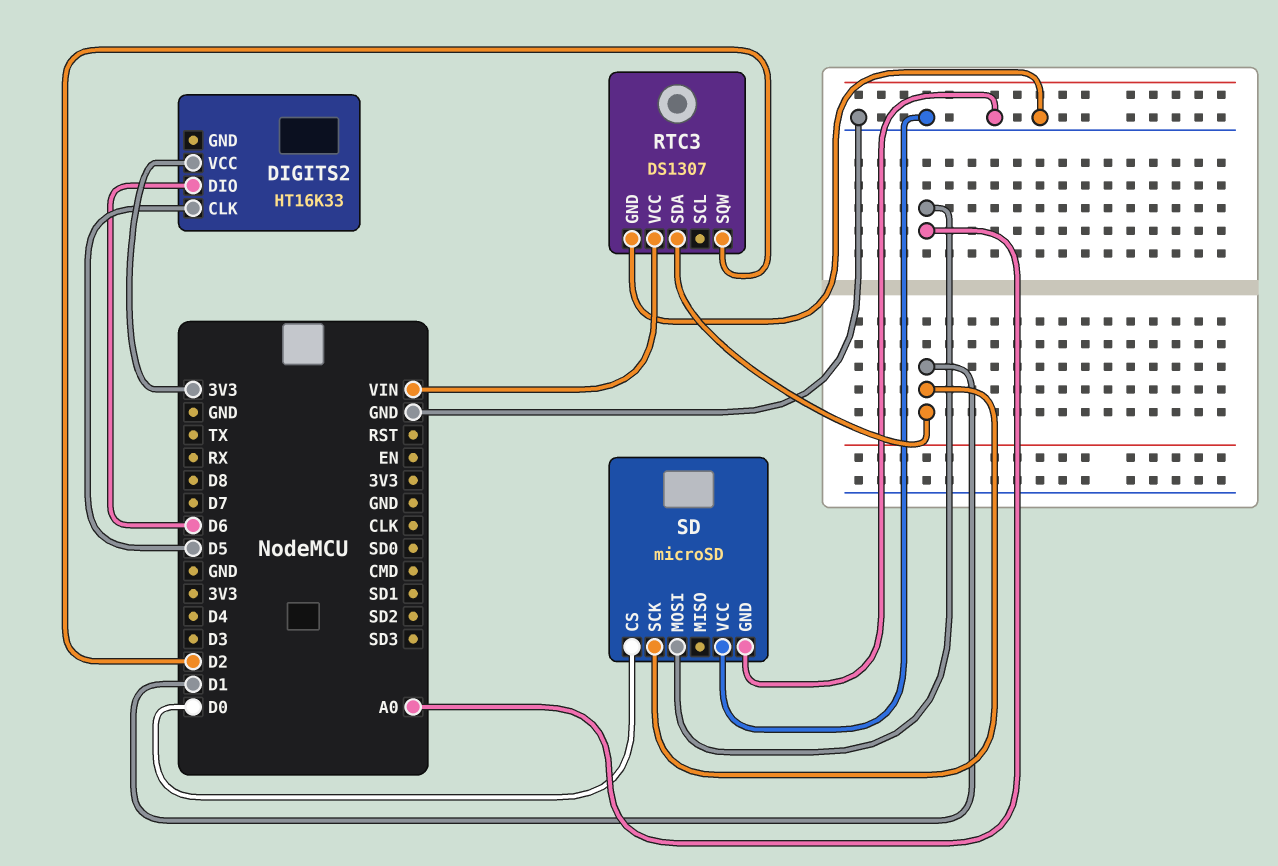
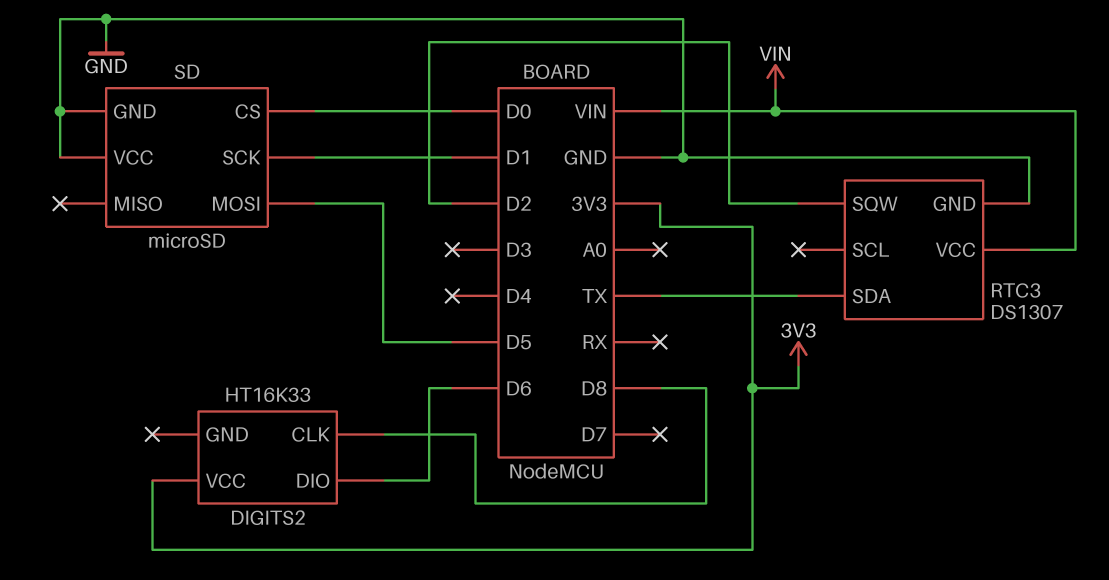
DIGITS2 pin CLK: D5 -> D8
RTC3 pin SDA: D1 -> TX
SD pin MOSI: A0 -> D5

